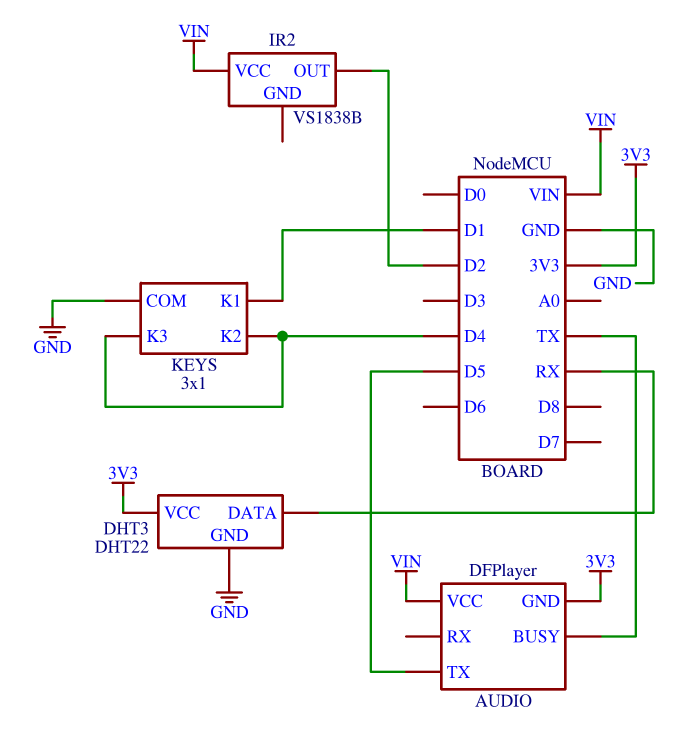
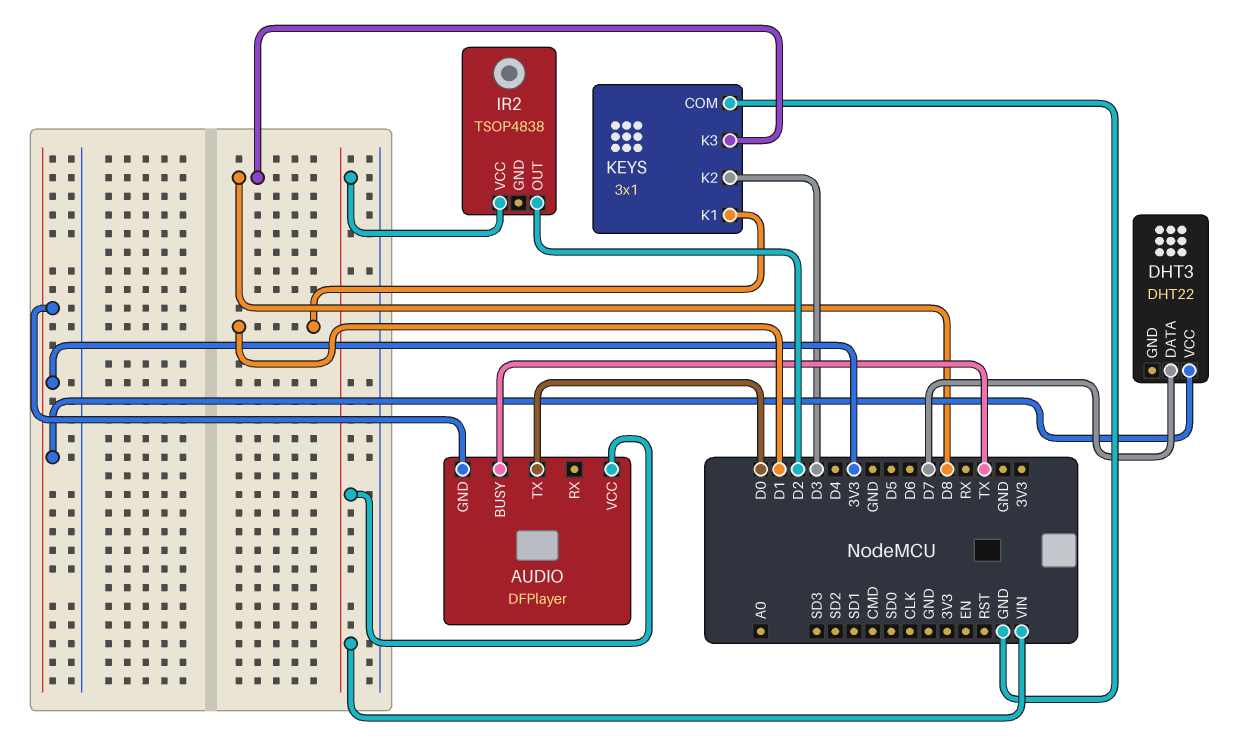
AUDIO pin TX: D5 -> D0
DHT3 pin DATA: RX -> D7
DHT3 pin GND: GND -> none
IR2: VS1838B -> TSOP4838
KEYS pin K2: D4 -> D3
KEYS pin K3: D4 -> D8

